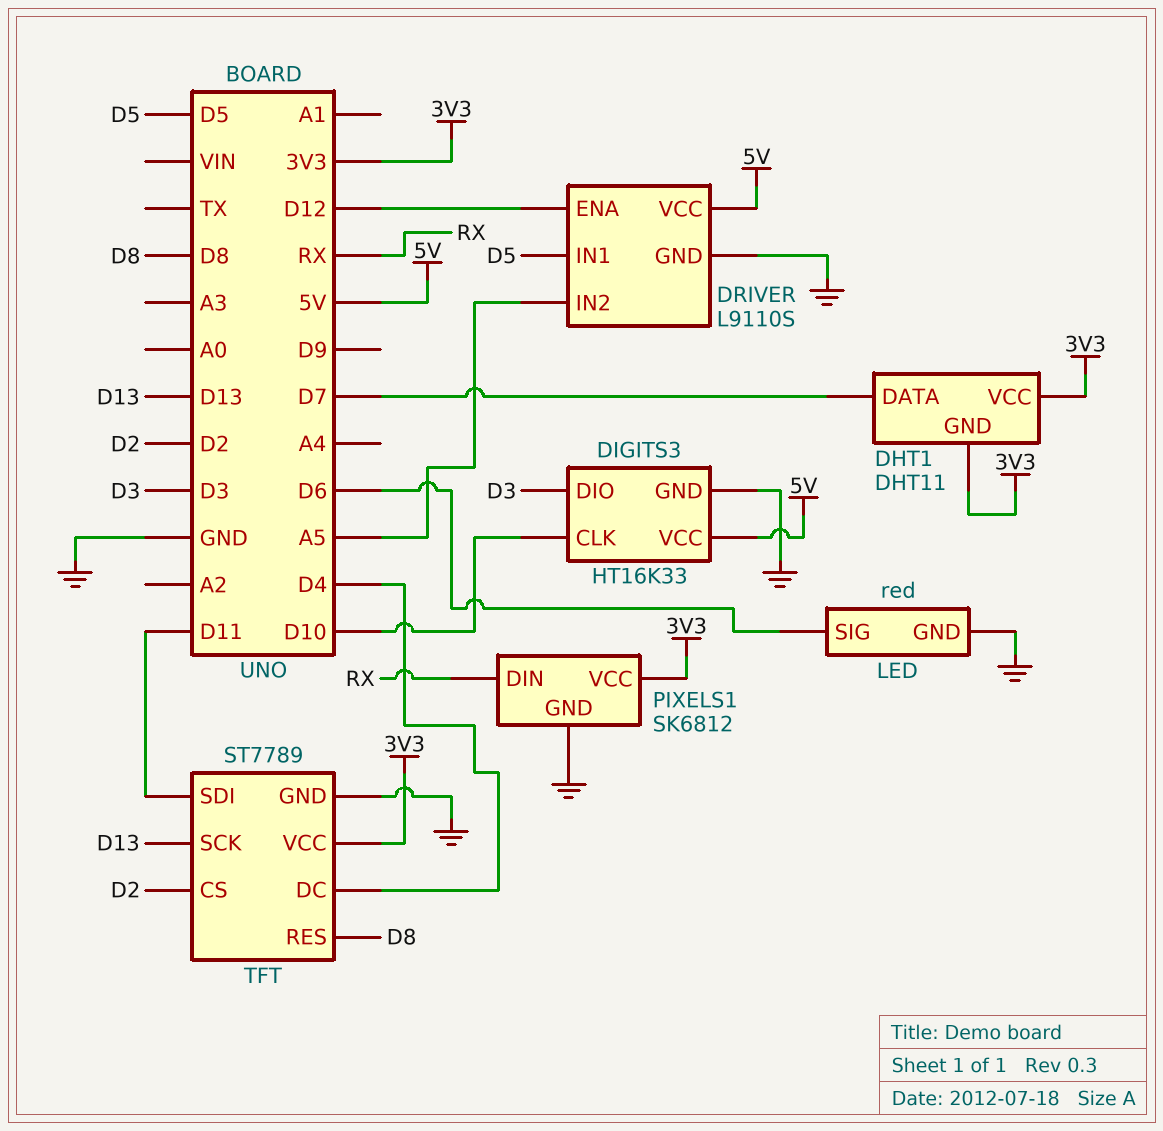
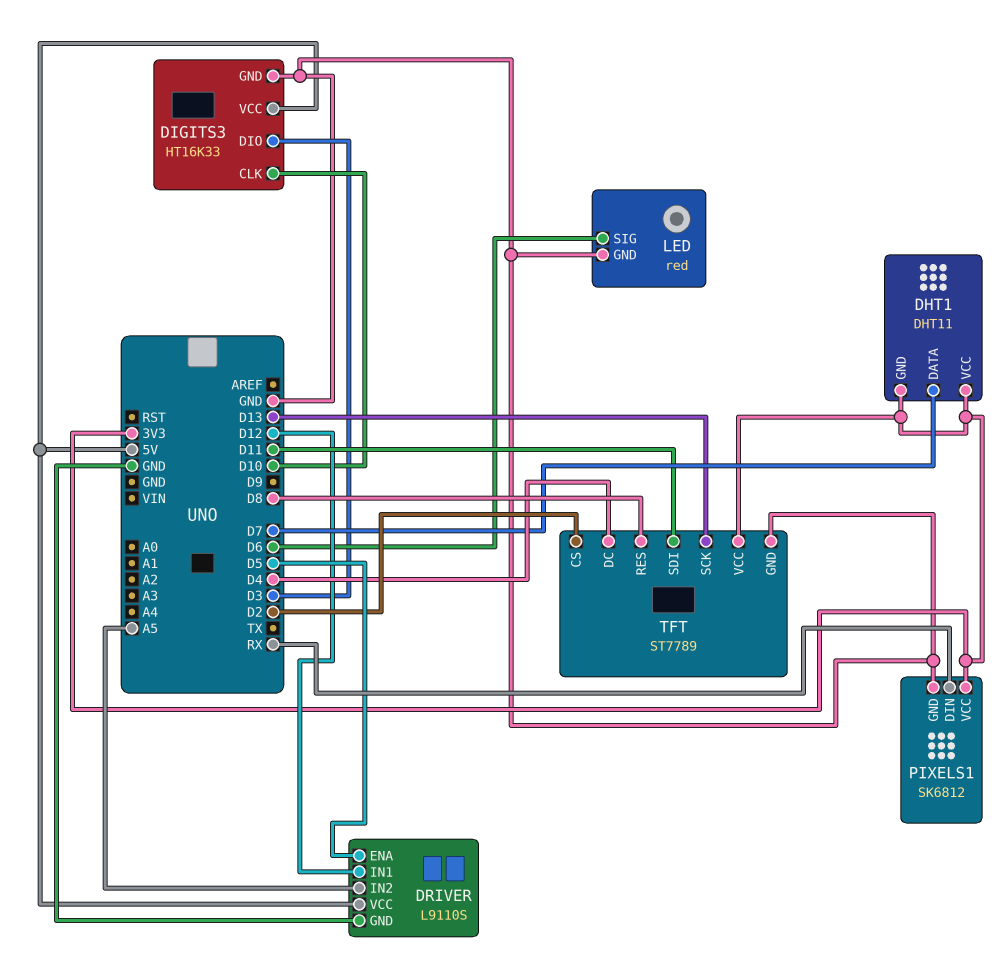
DRIVER pin ENA: D12 -> D5
DRIVER pin IN1: D5 -> D12

